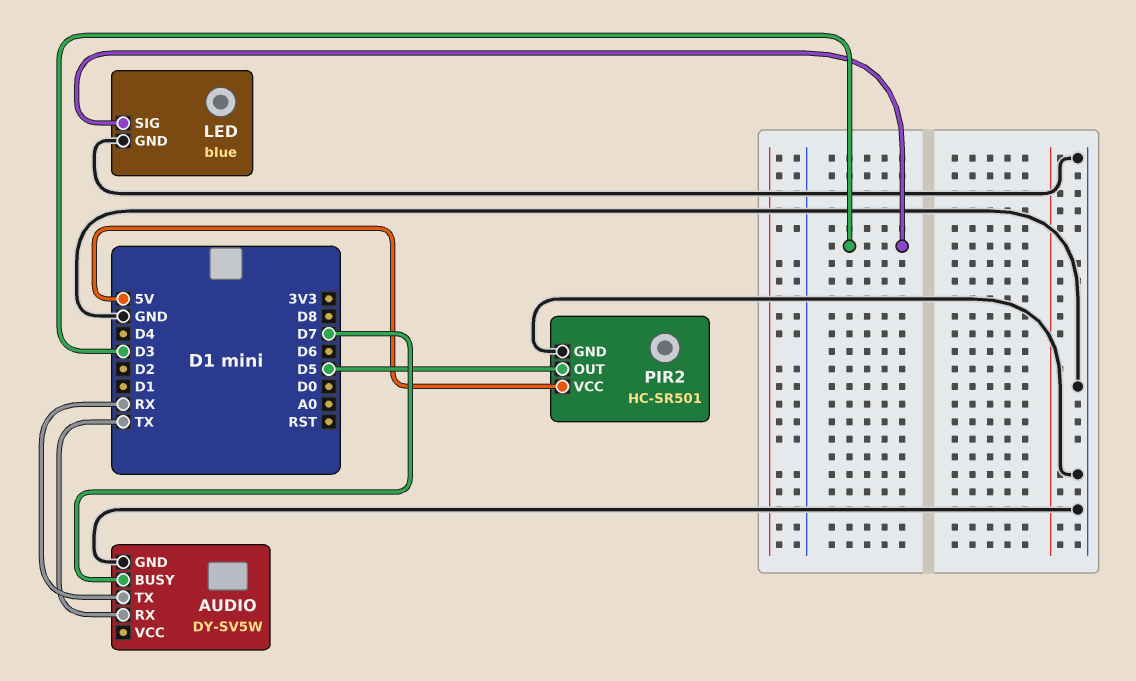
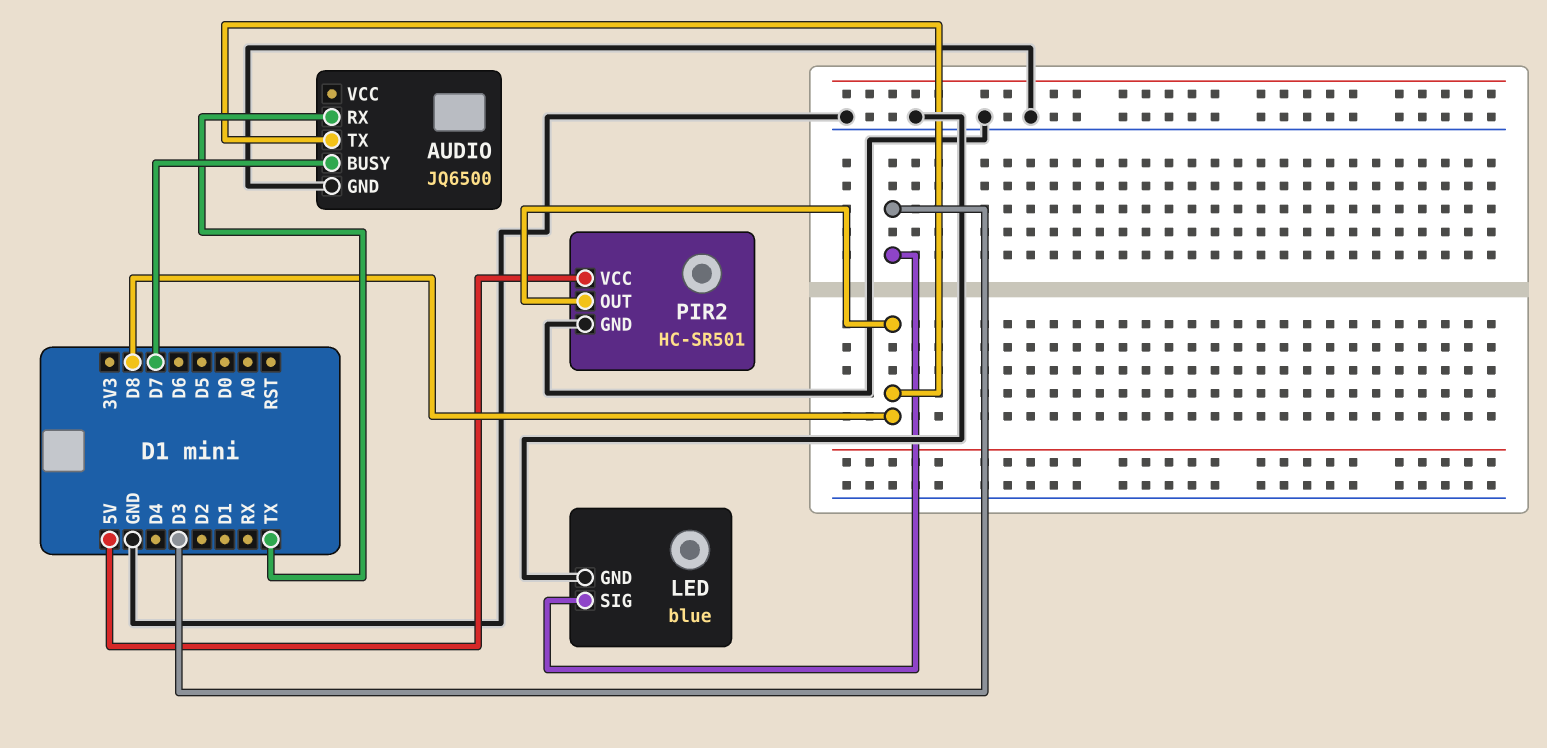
AUDIO: DY-SV5W -> JQ6500
AUDIO pin TX: RX -> D8
PIR2 pin OUT: D5 -> D8

